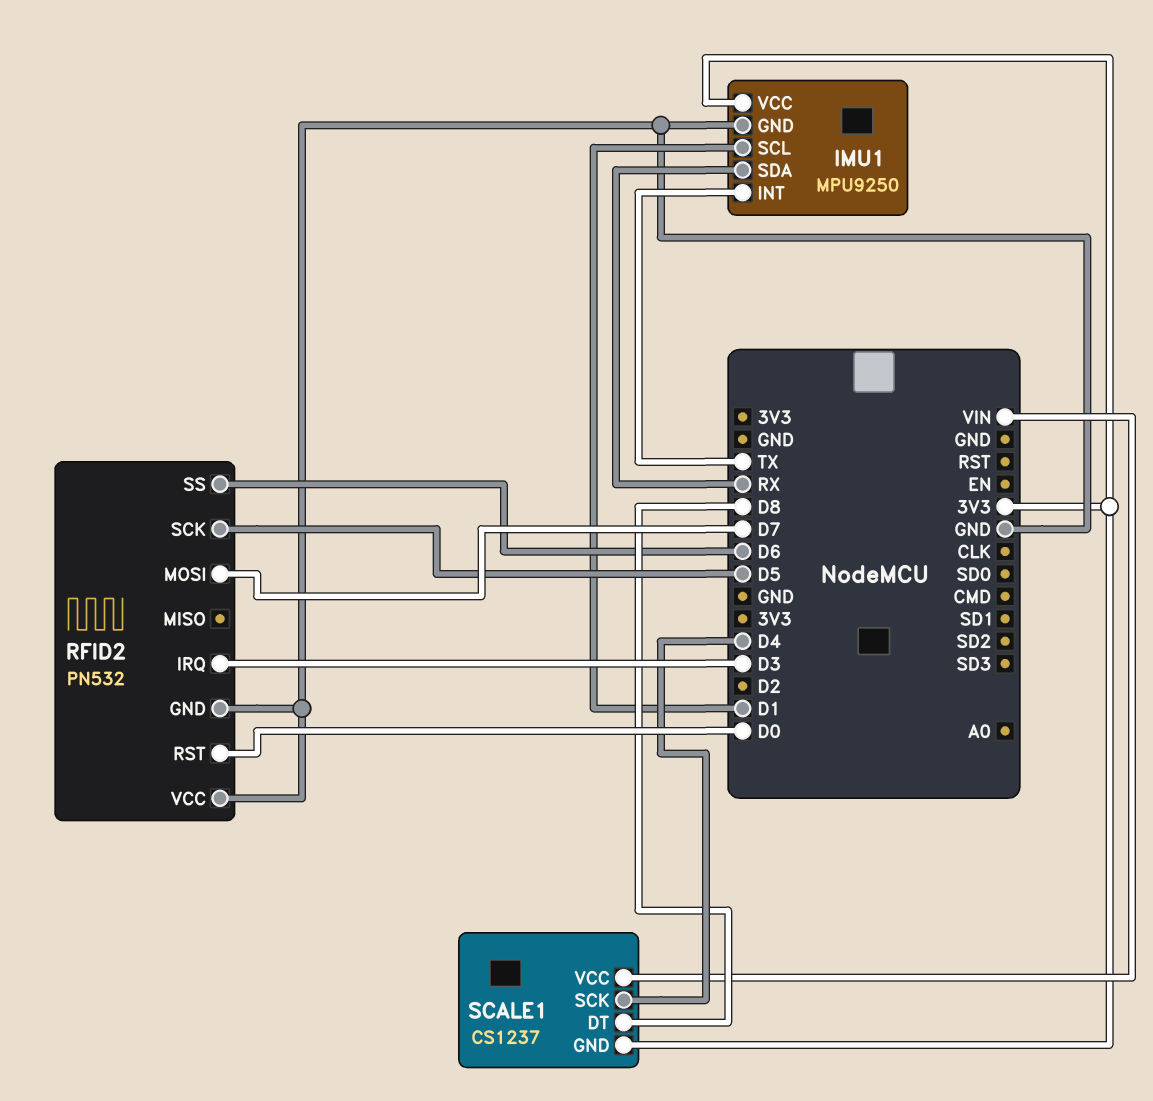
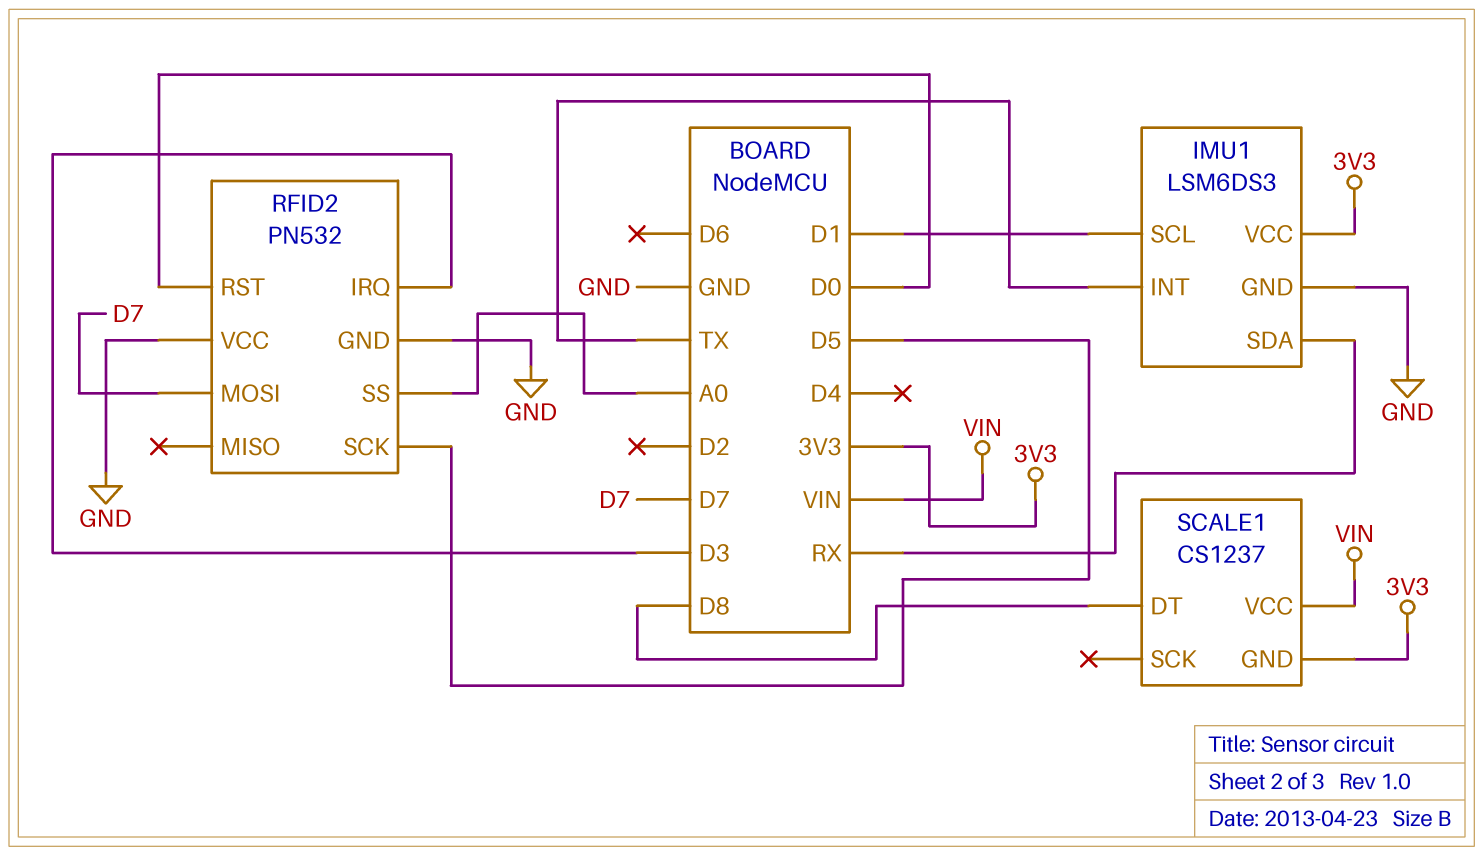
IMU1: MPU9250 -> LSM6DS3
RFID2 pin SS: D6 -> A0
SCALE1 pin SCK: D4 -> none

